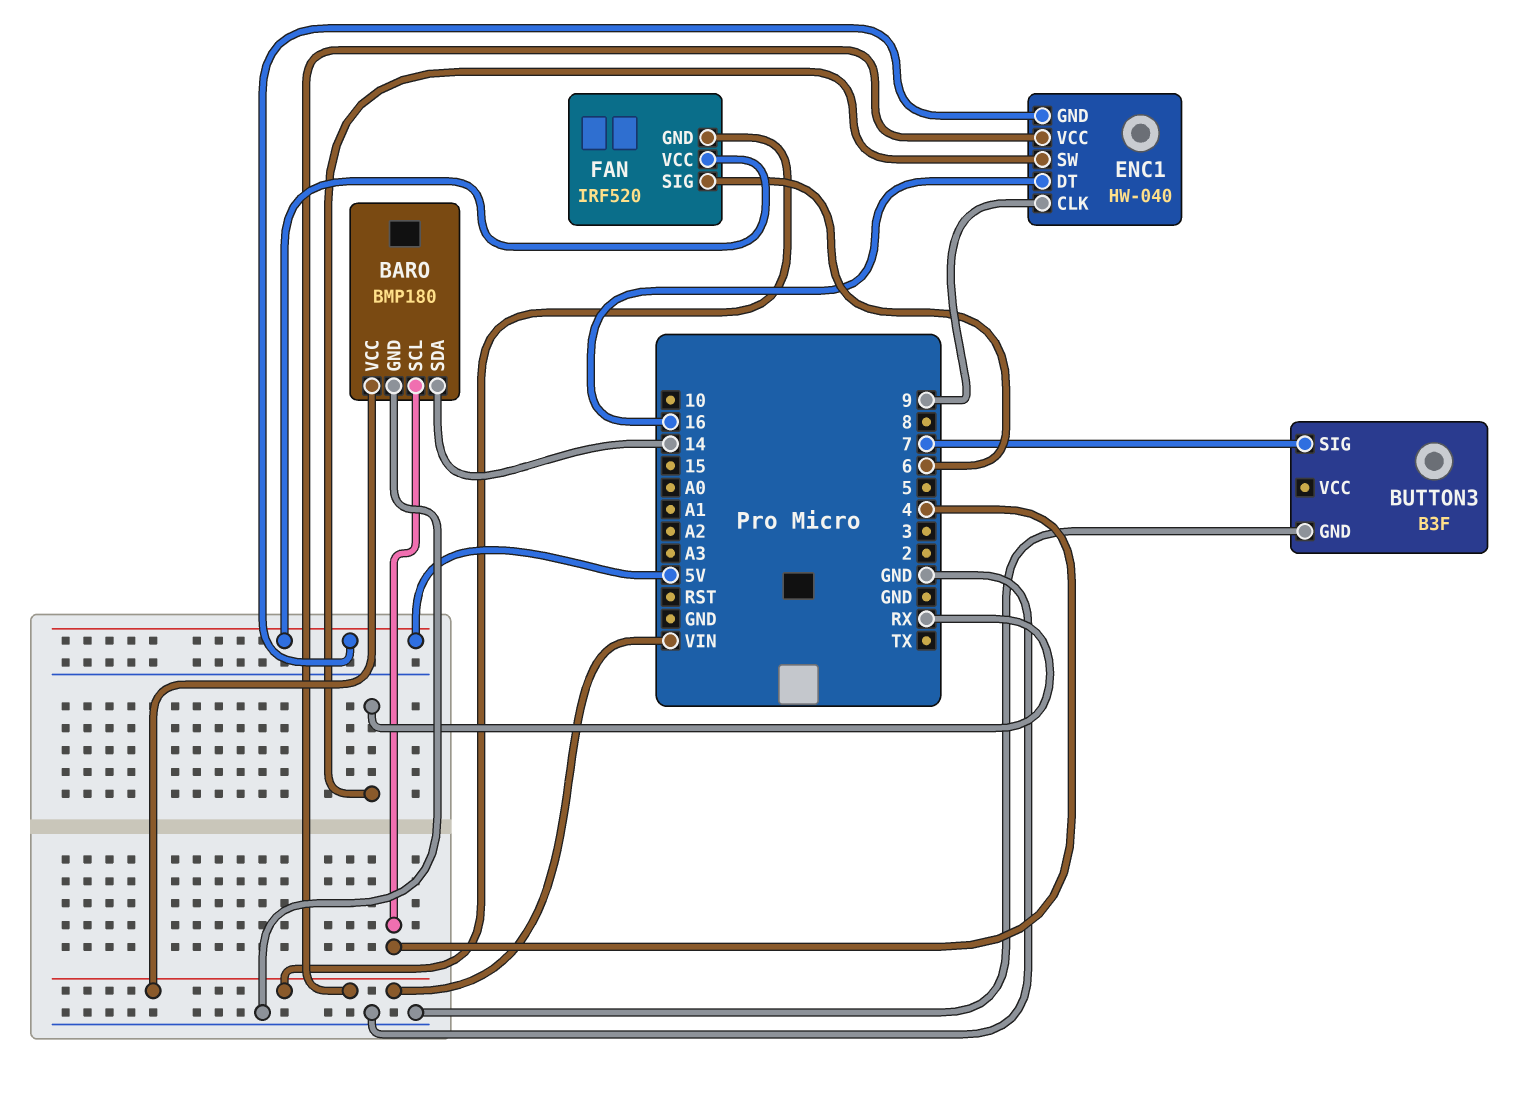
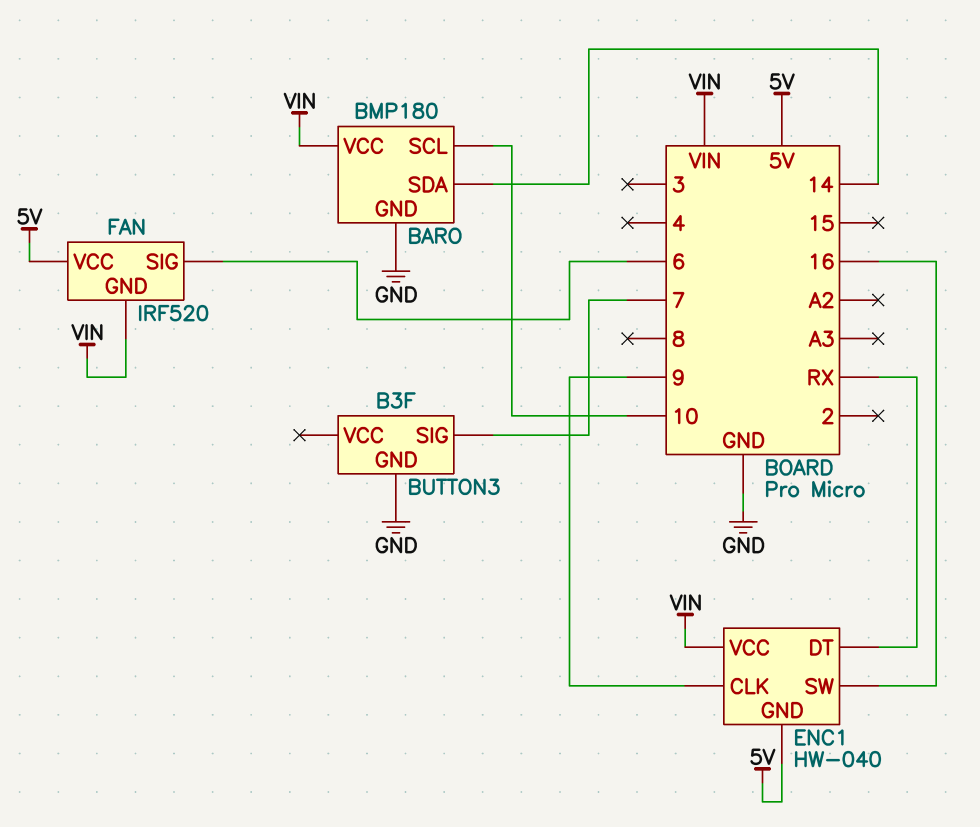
BARO pin SCL: 4 -> 10
ENC1 pin DT: 16 -> RX
ENC1 pin SW: RX -> 16

